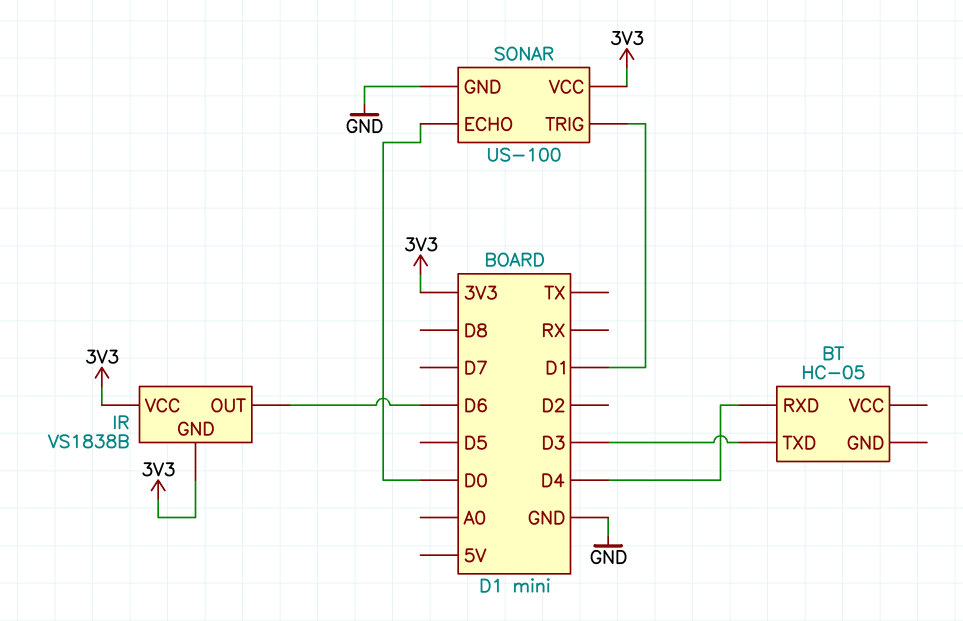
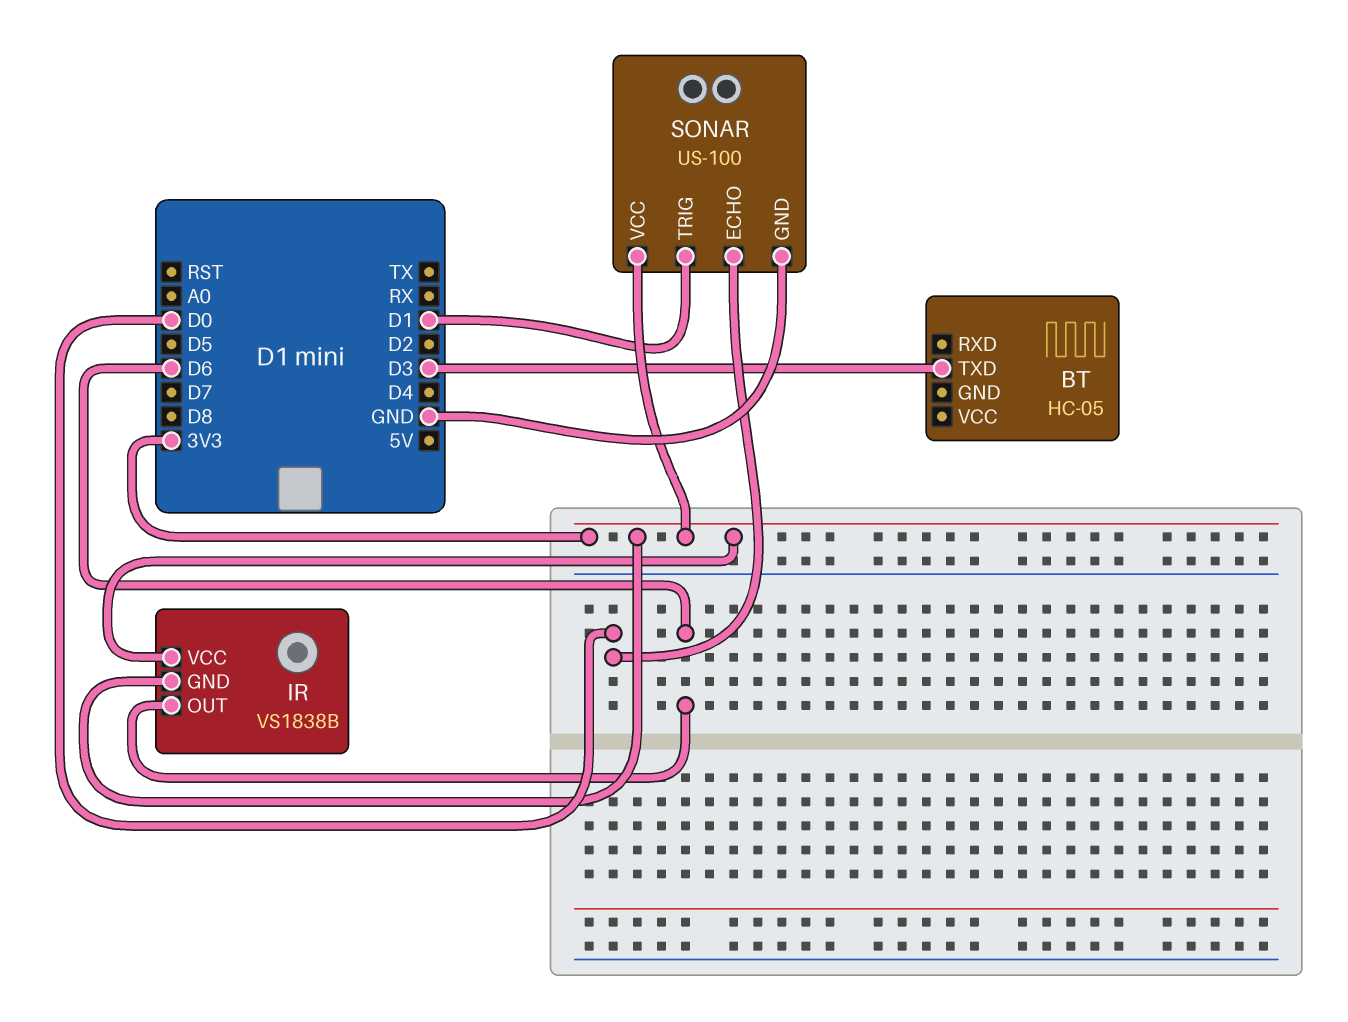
BT pin RXD: D4 -> none

